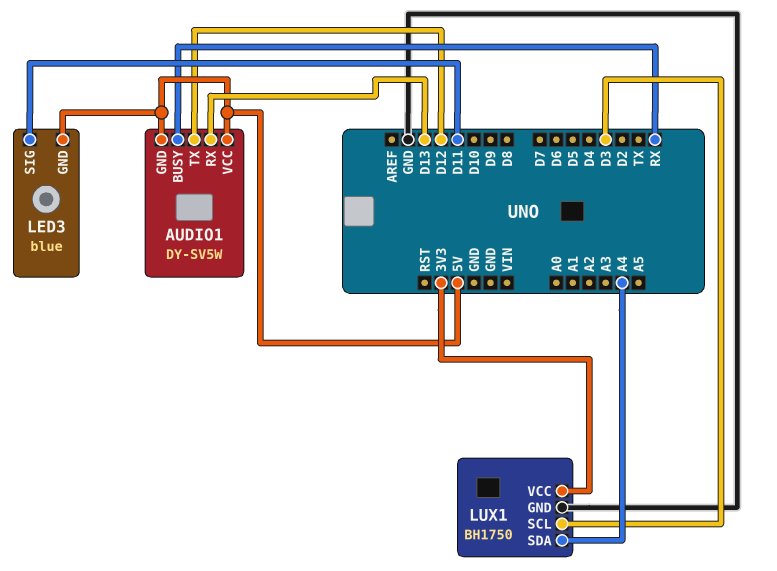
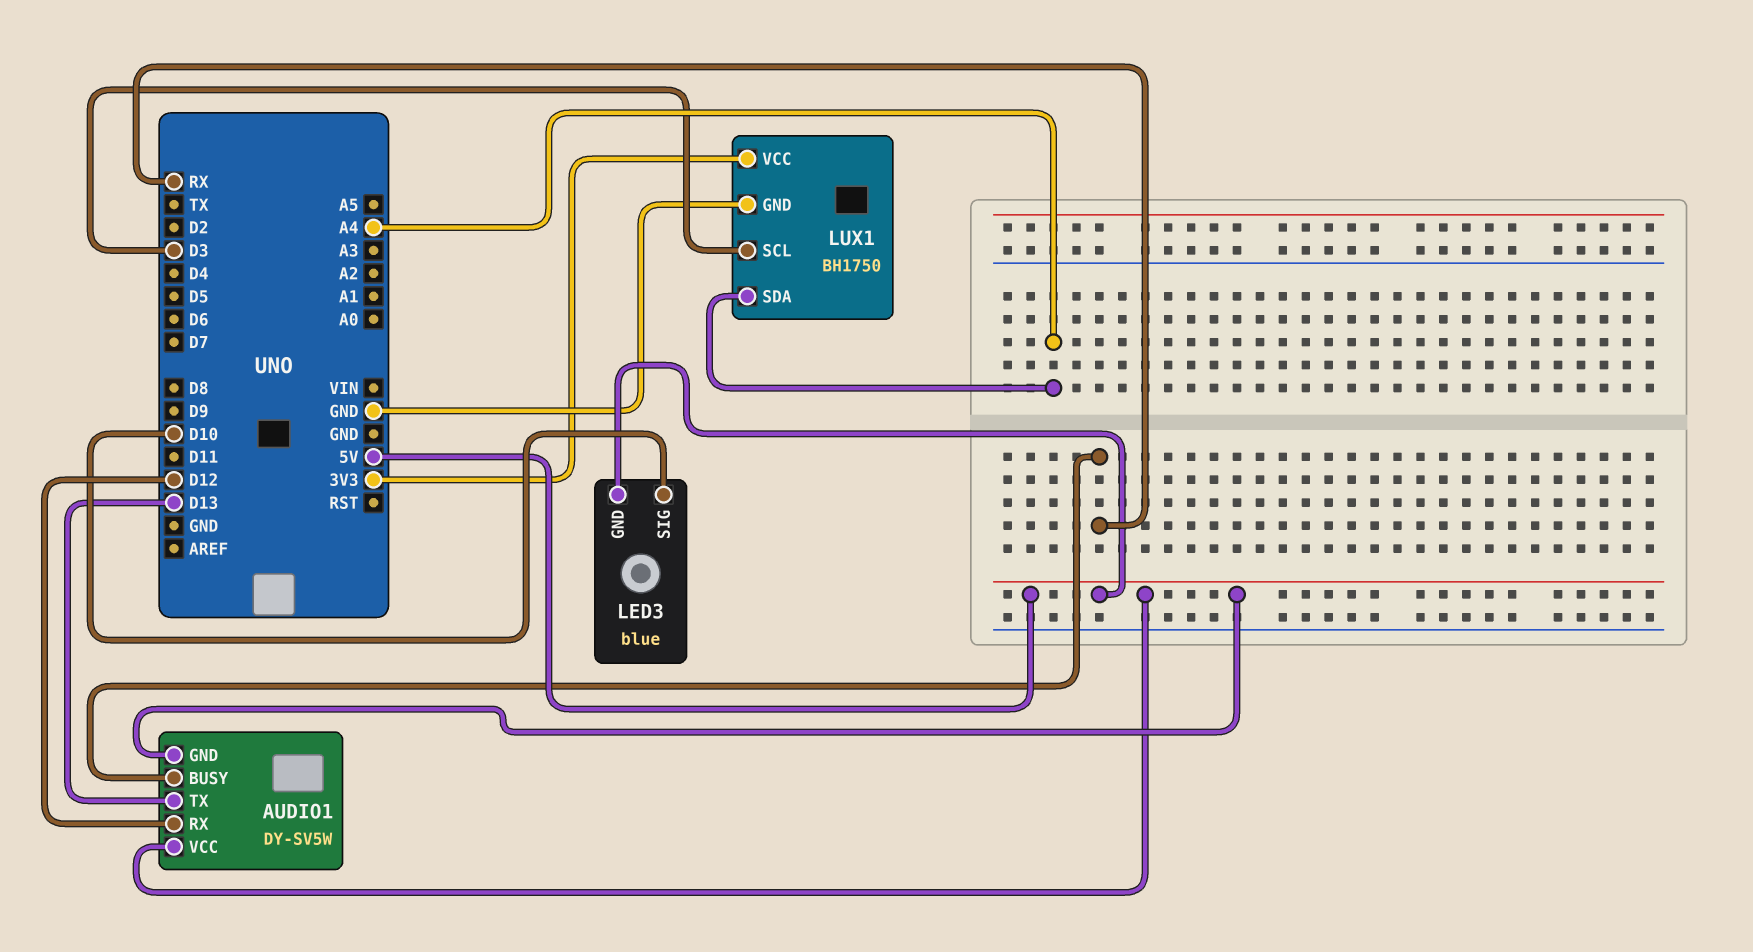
AUDIO1 pin RX: D13 -> D12
AUDIO1 pin TX: D12 -> D13
LED3 pin SIG: D11 -> D10

